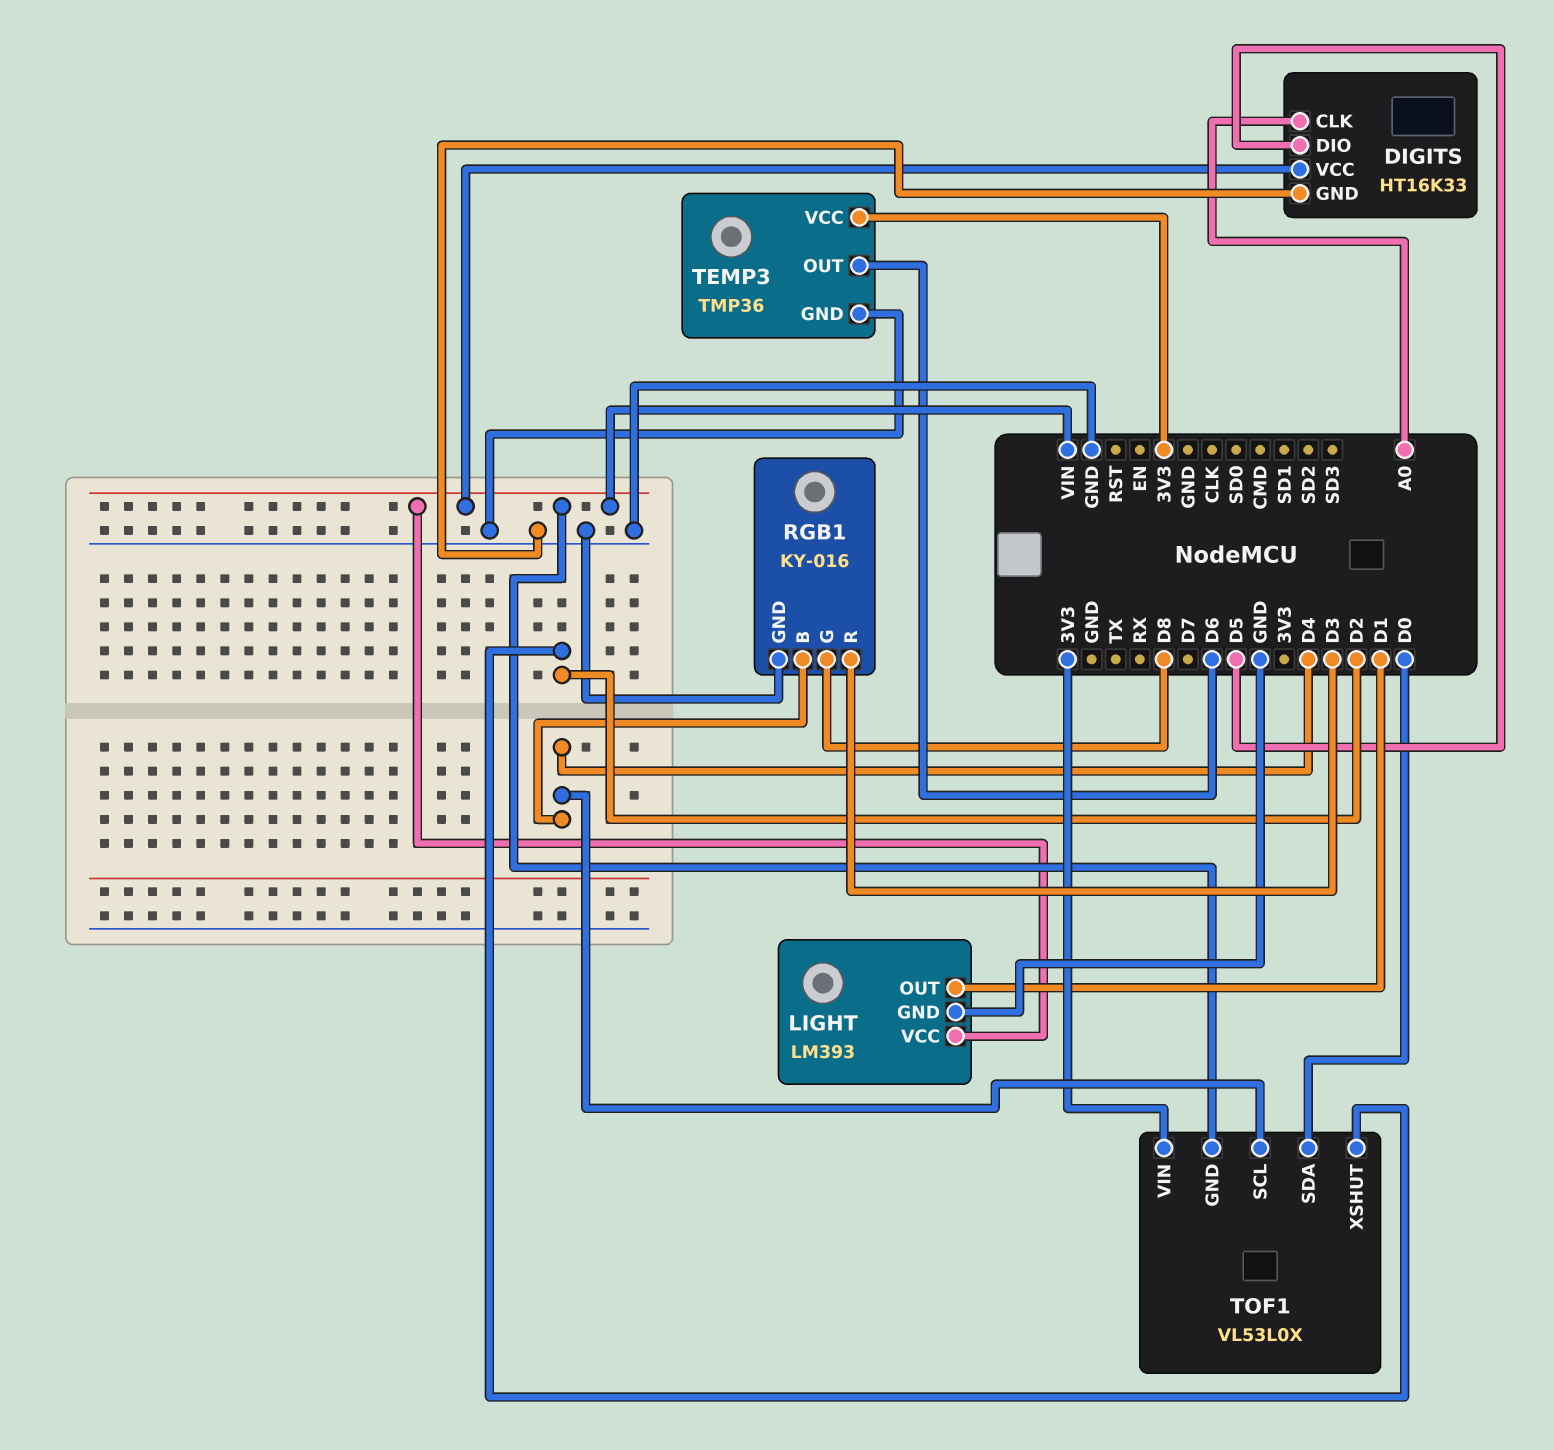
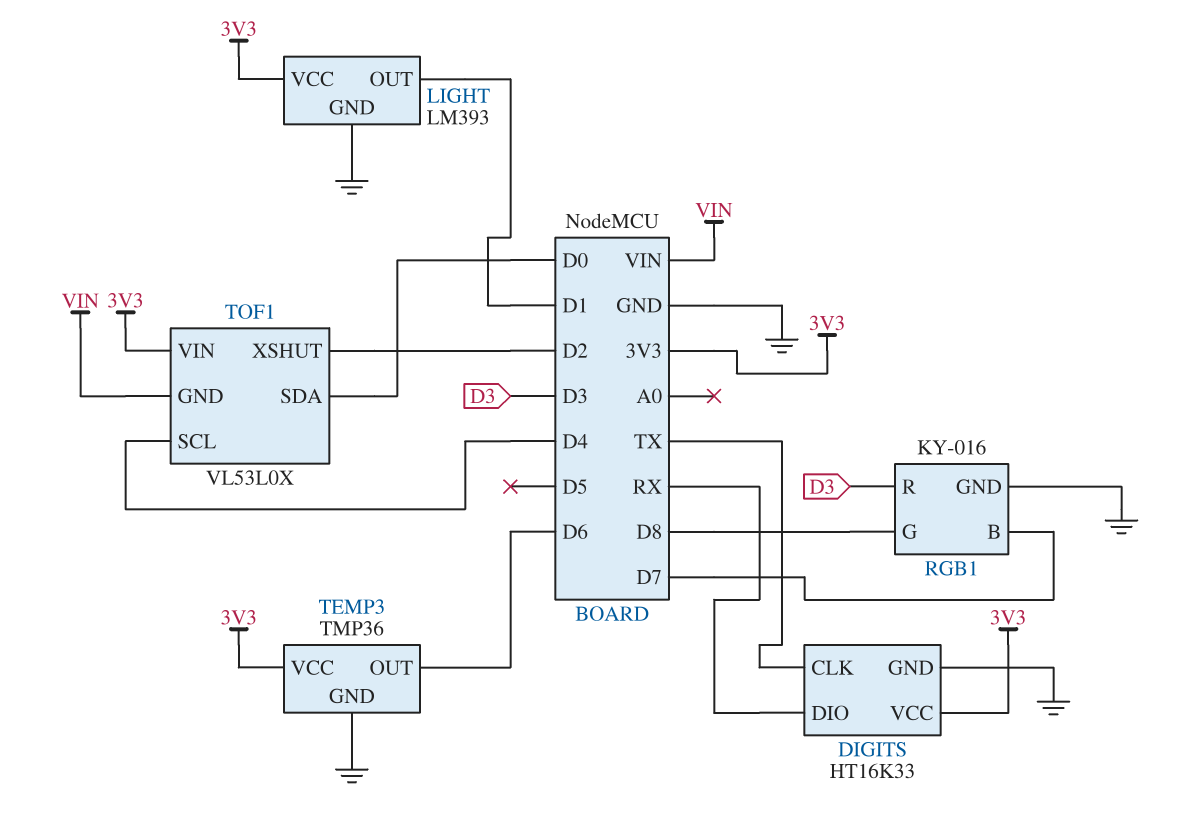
DIGITS pin CLK: A0 -> TX
DIGITS pin DIO: D5 -> RX
DIGITS pin VCC: VIN -> 3V3
LIGHT pin VCC: VIN -> 3V3
RGB1 pin B: D4 -> D7

